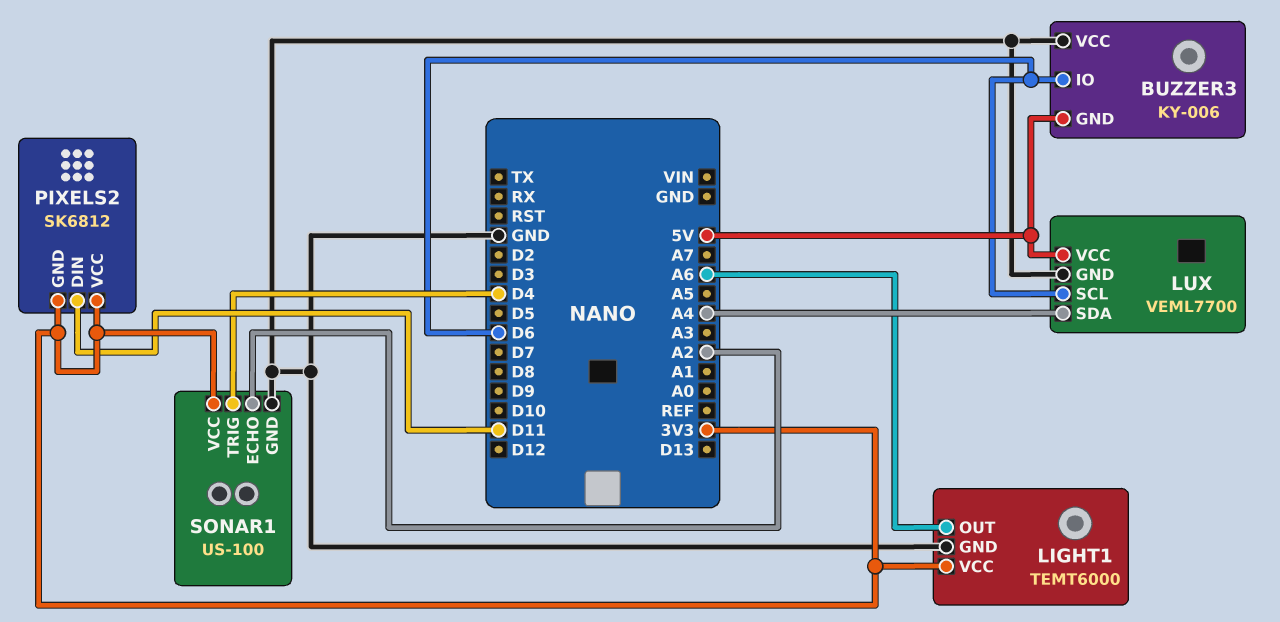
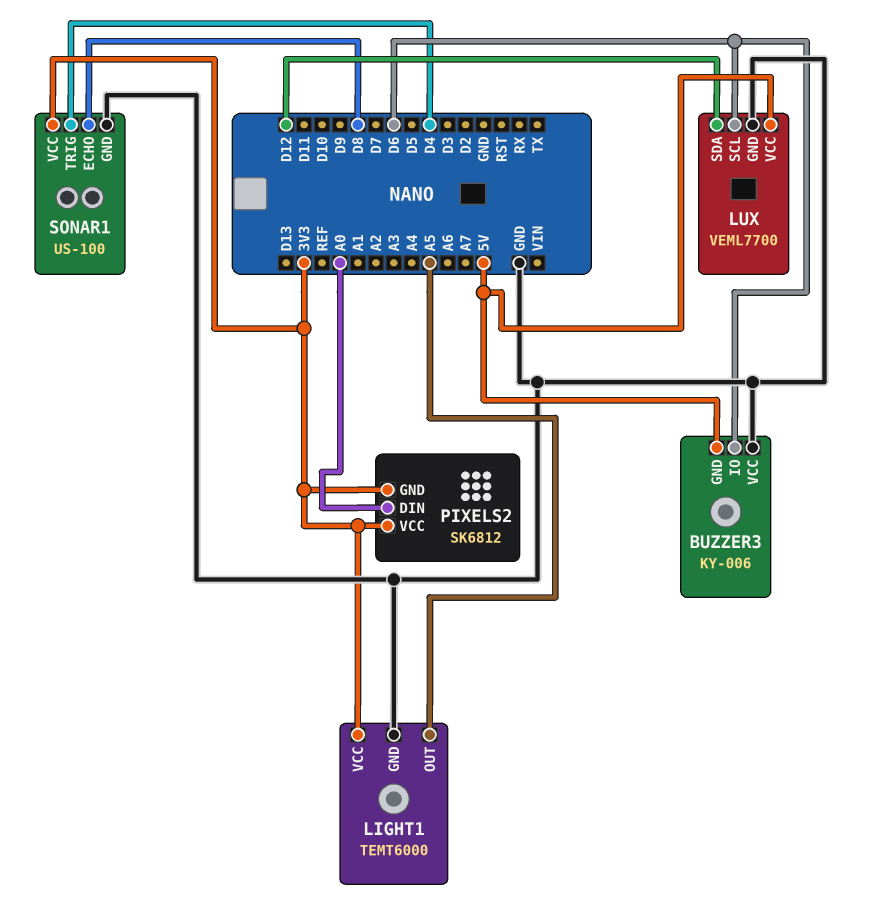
LIGHT1 pin OUT: A6 -> A5
LUX pin SDA: A4 -> D12
PIXELS2 pin DIN: D11 -> A0
SONAR1 pin ECHO: A2 -> D8

